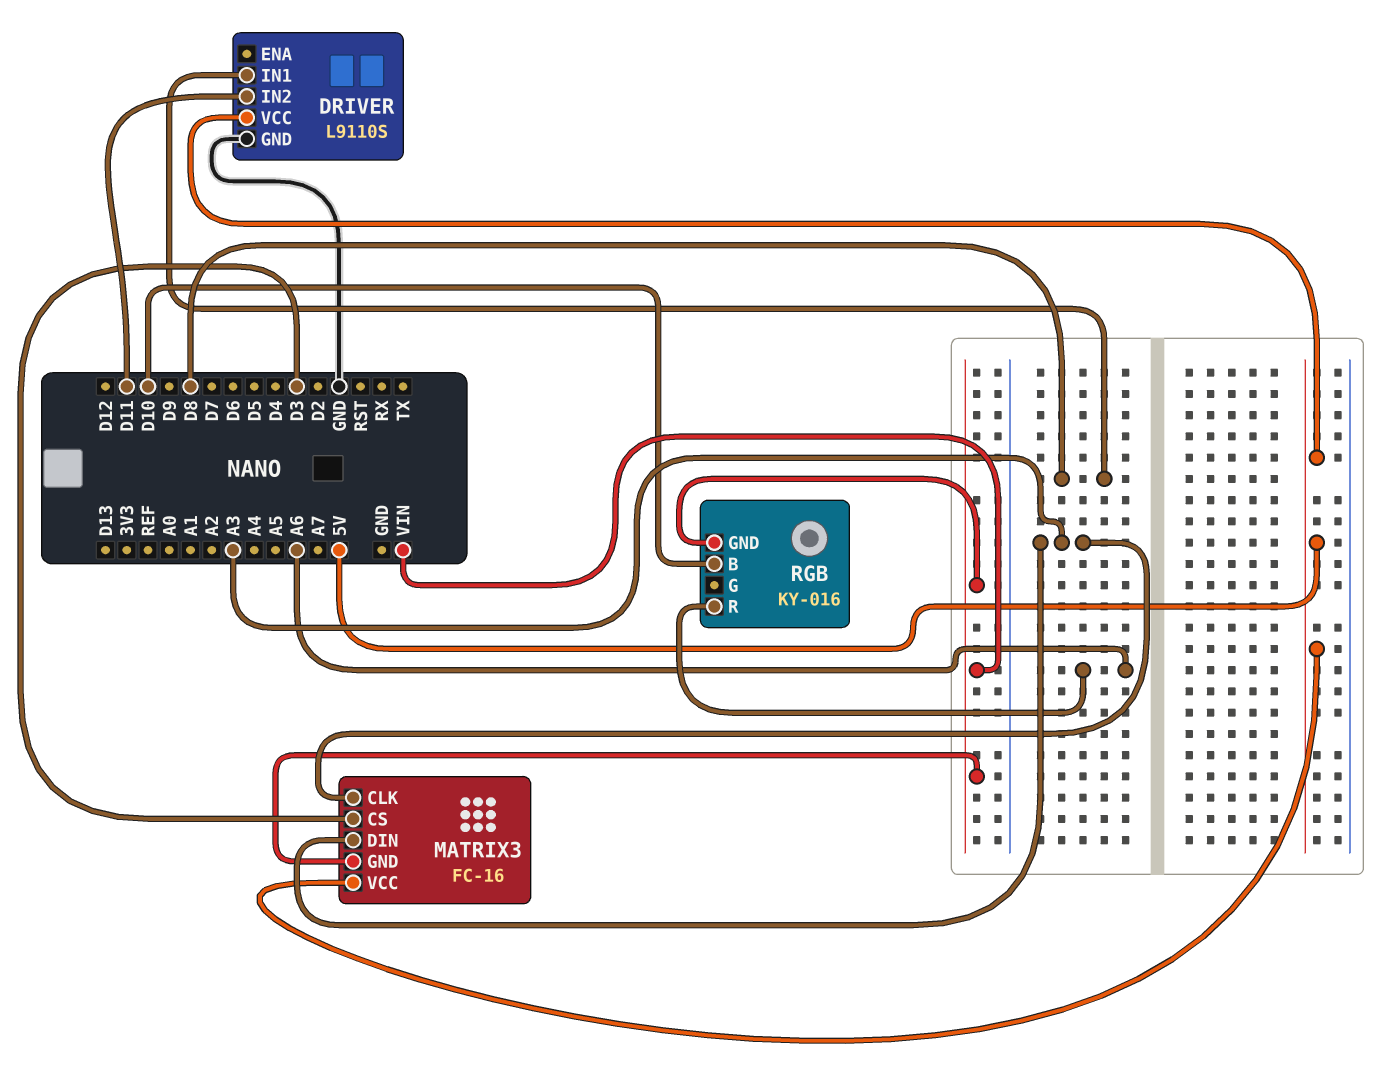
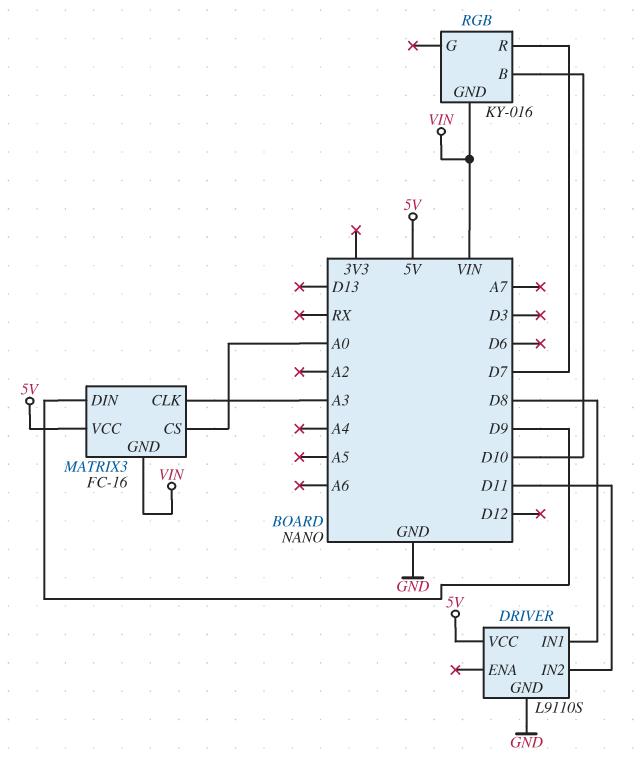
MATRIX3 pin CS: D3 -> A0
MATRIX3 pin DIN: A3 -> D9
RGB pin R: A6 -> D7

